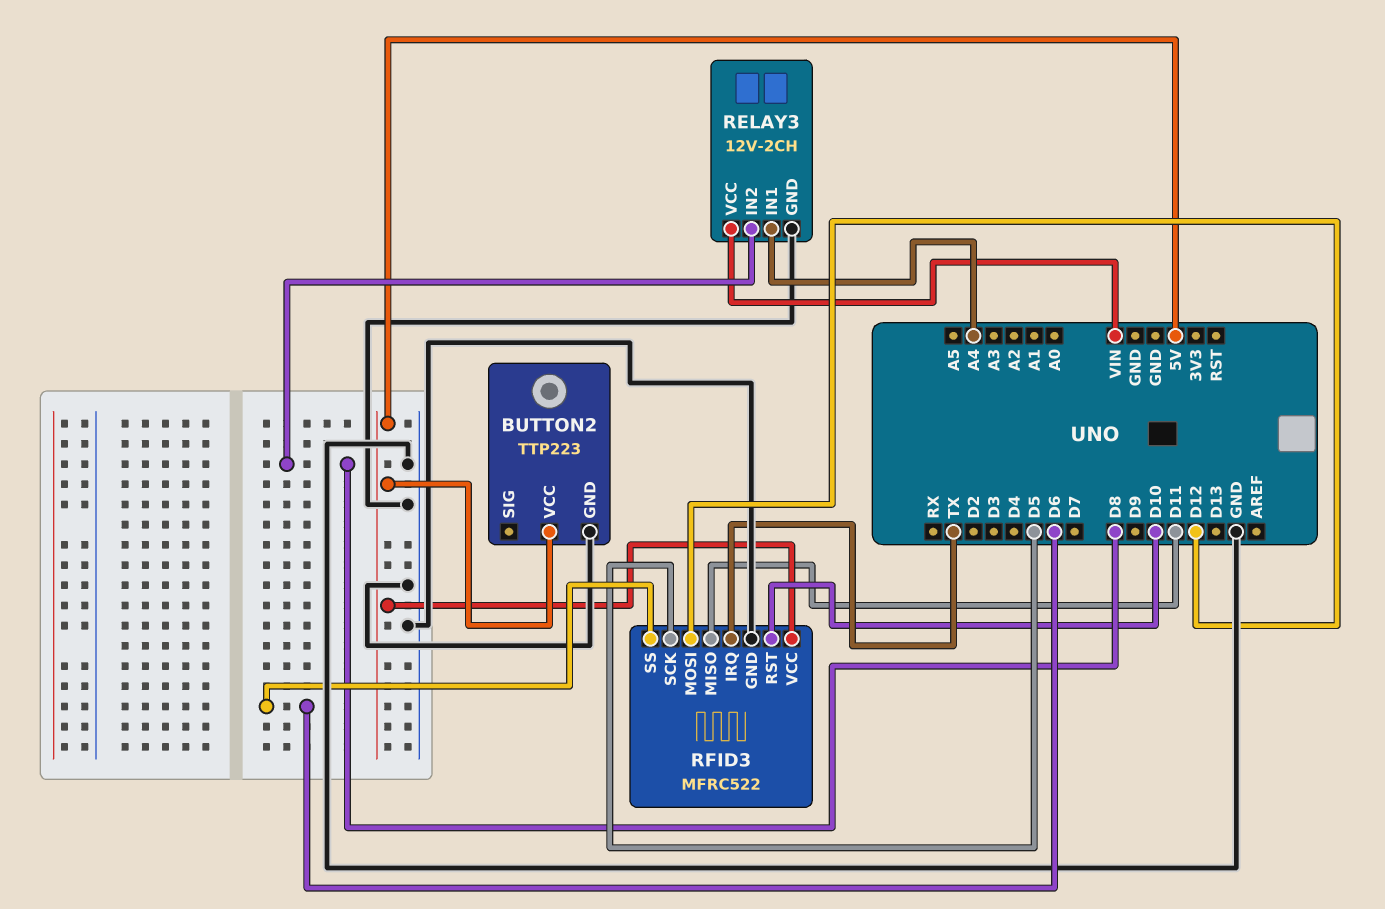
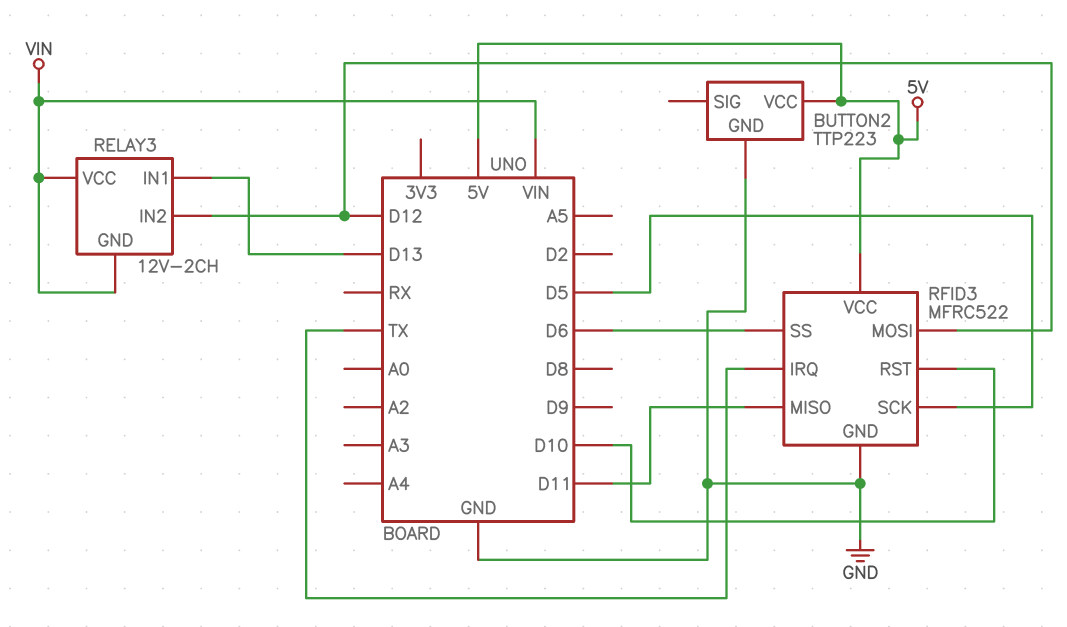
RELAY3 pin GND: GND -> VIN
RELAY3 pin IN1: A4 -> D13
RELAY3 pin IN2: D8 -> D12

